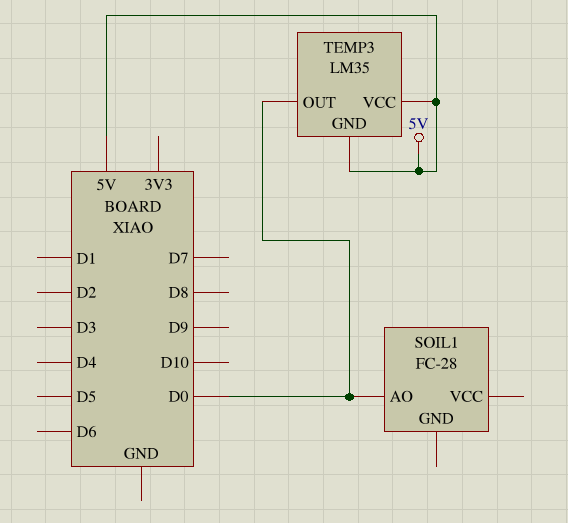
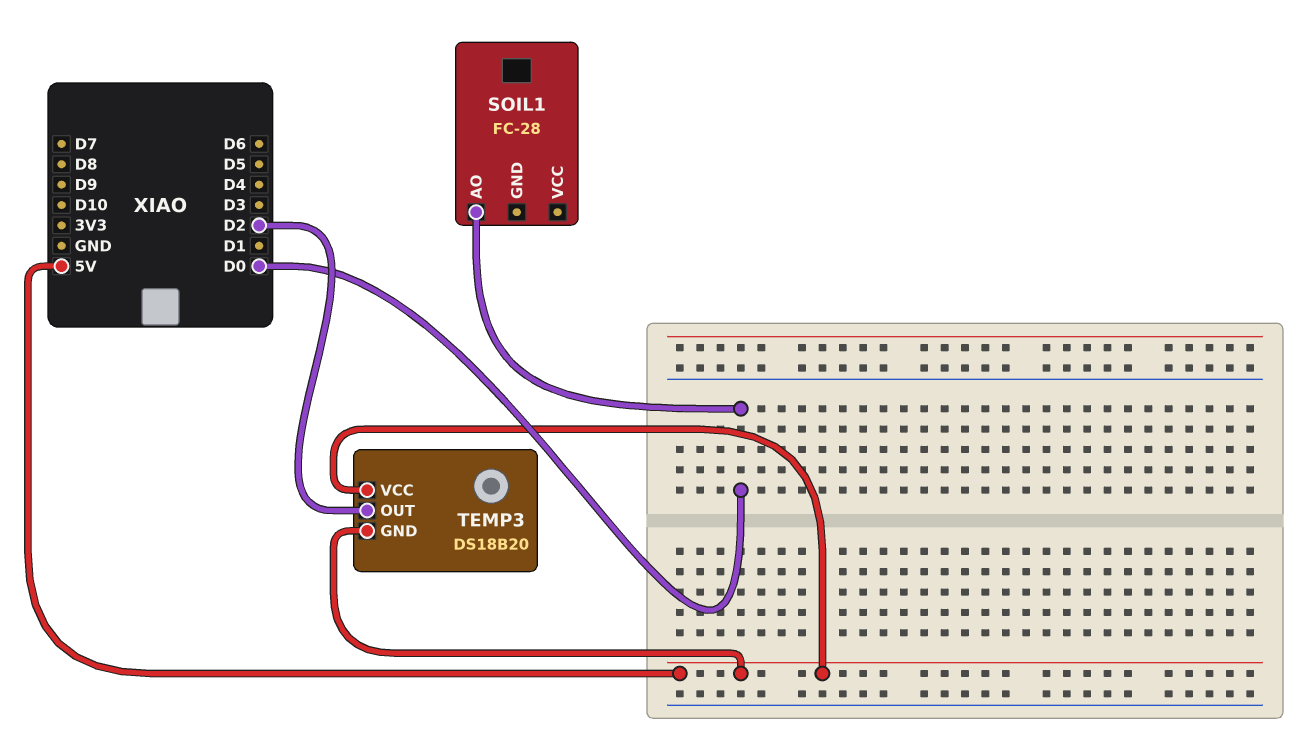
TEMP3: LM35 -> DS18B20
TEMP3 pin OUT: D0 -> D2

